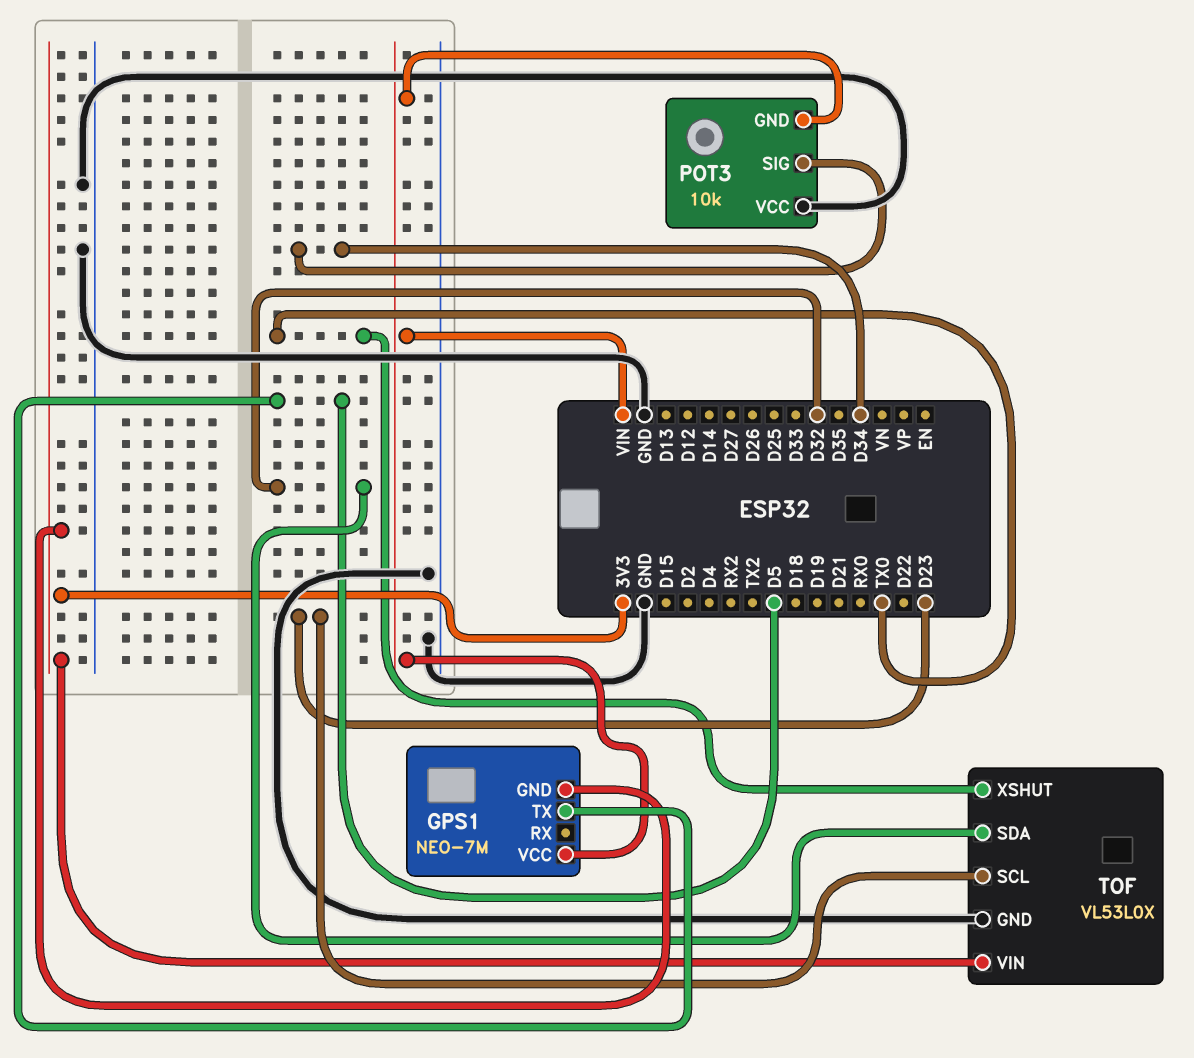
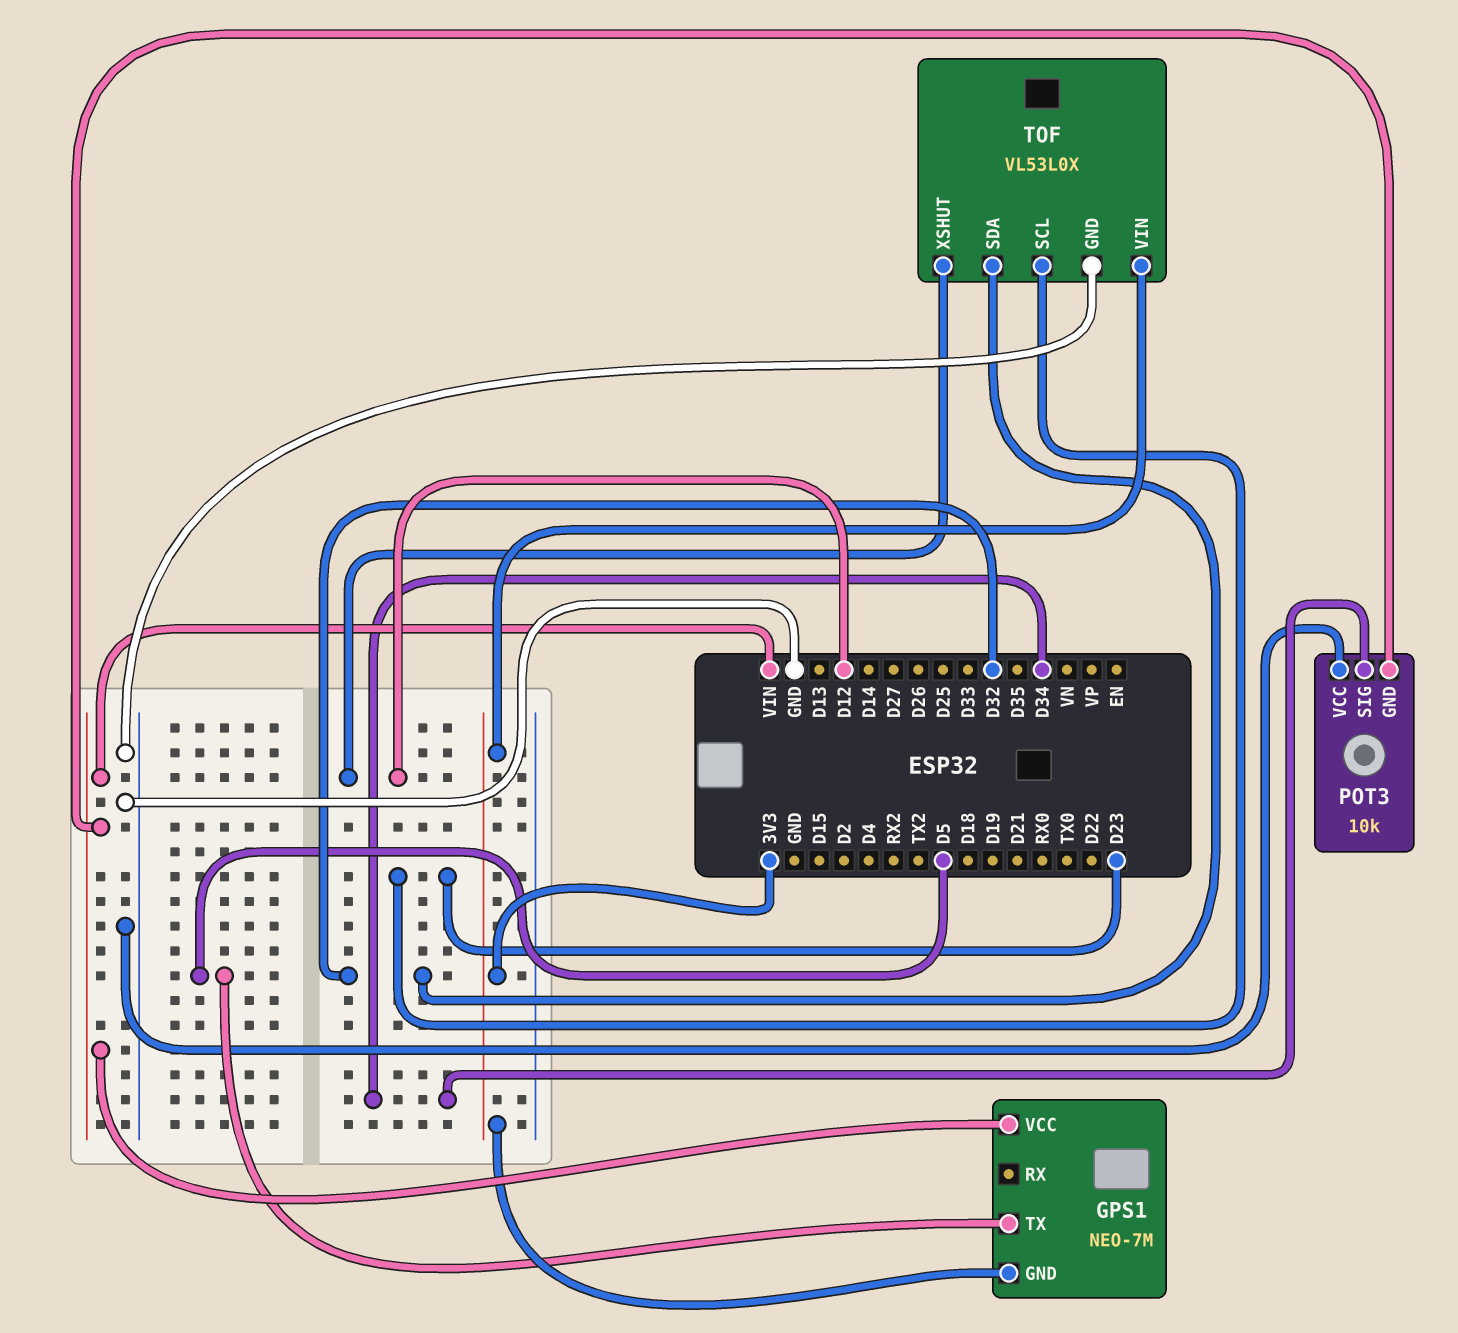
TOF pin XSHUT: TX0 -> D12

